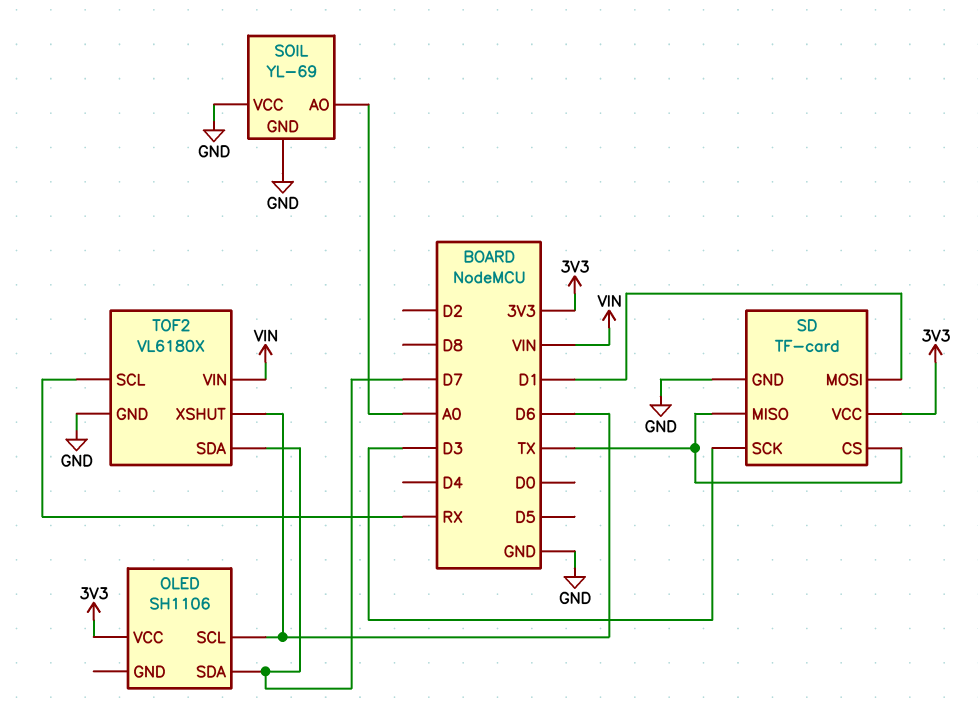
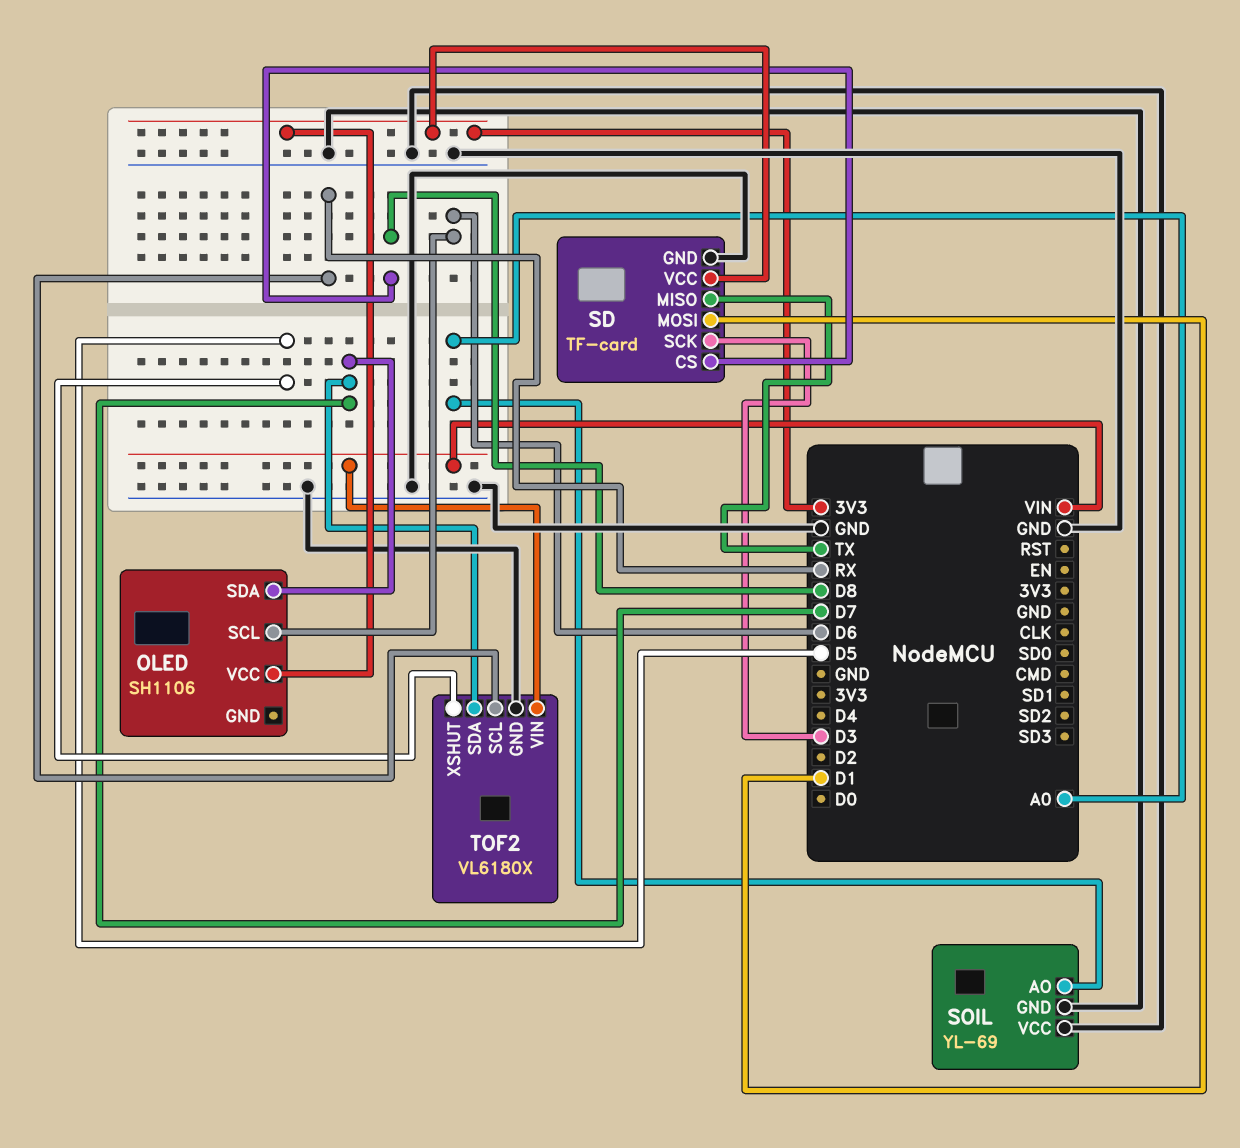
SD pin CS: TX -> D8
TOF2 pin XSHUT: D6 -> D5

